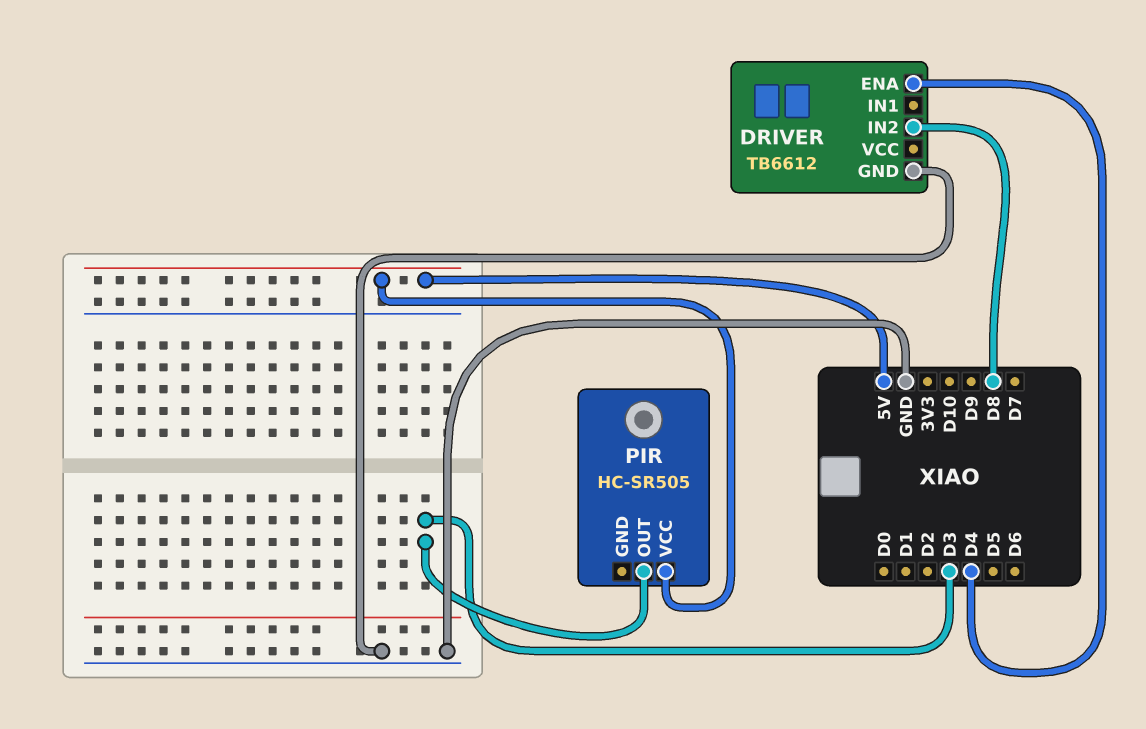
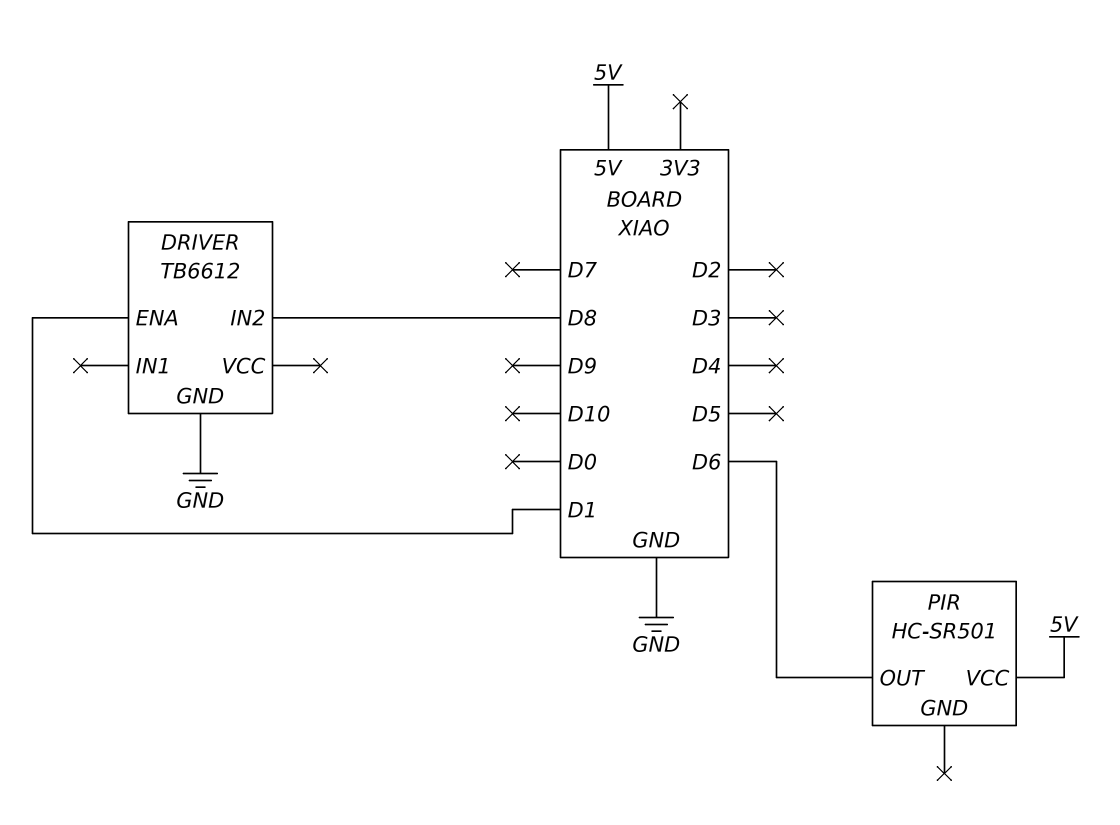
DRIVER pin ENA: D4 -> D1
PIR: HC-SR505 -> HC-SR501
PIR pin OUT: D3 -> D6

